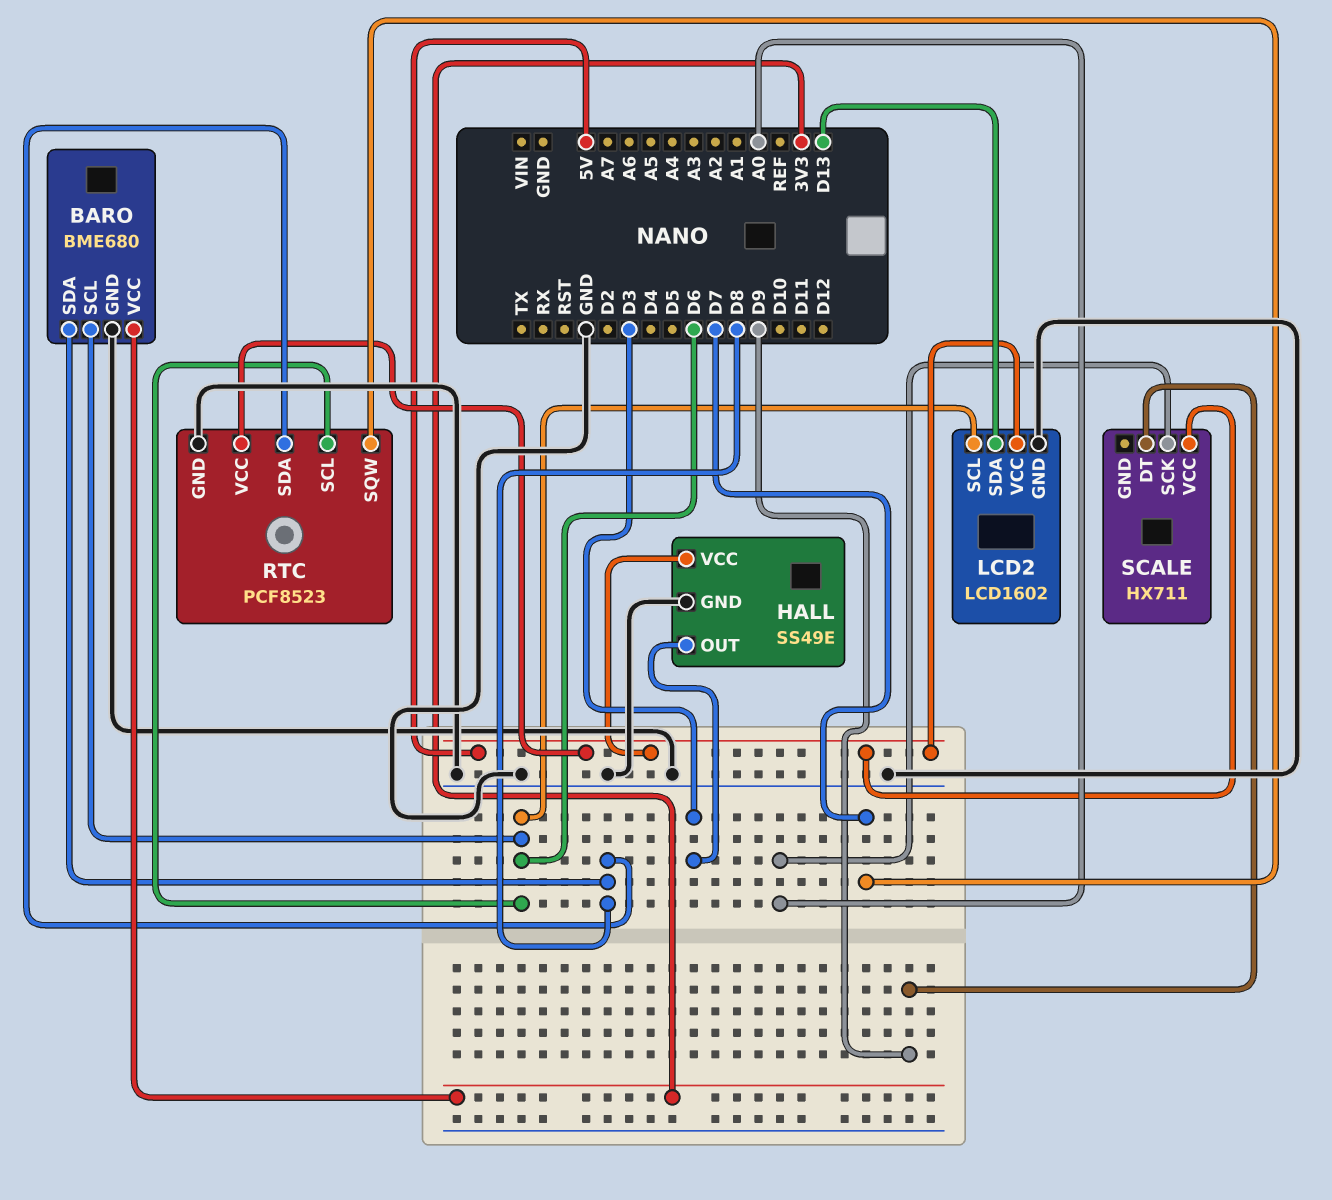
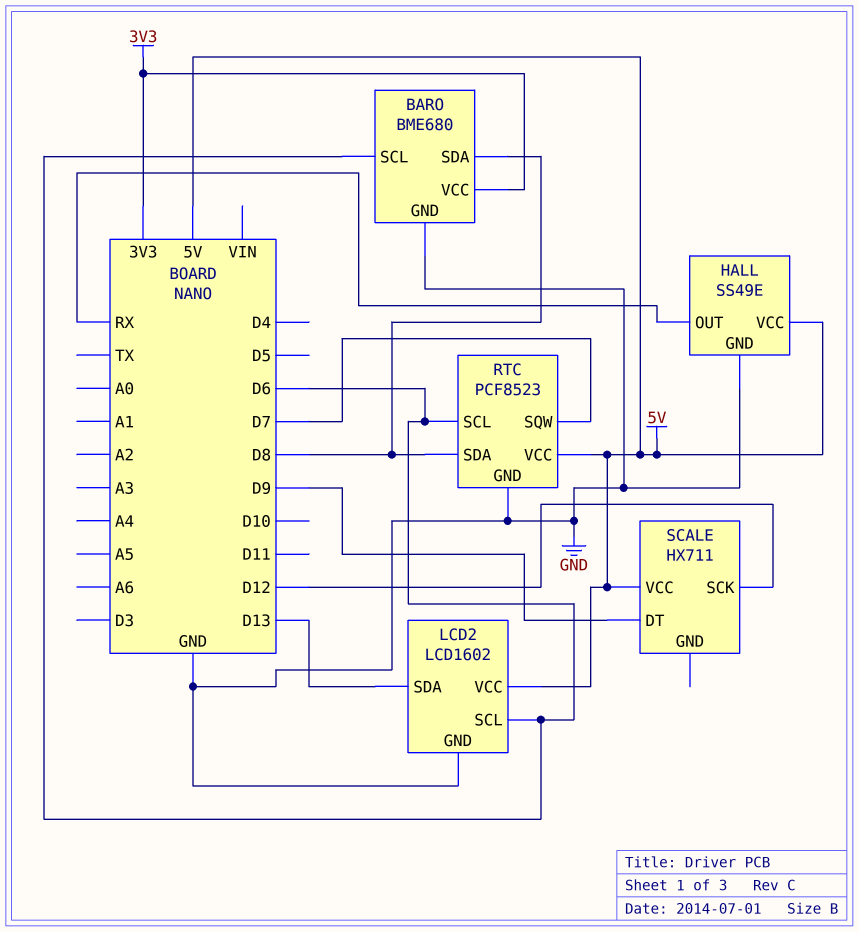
HALL pin OUT: D3 -> RX
SCALE pin SCK: A0 -> D12

